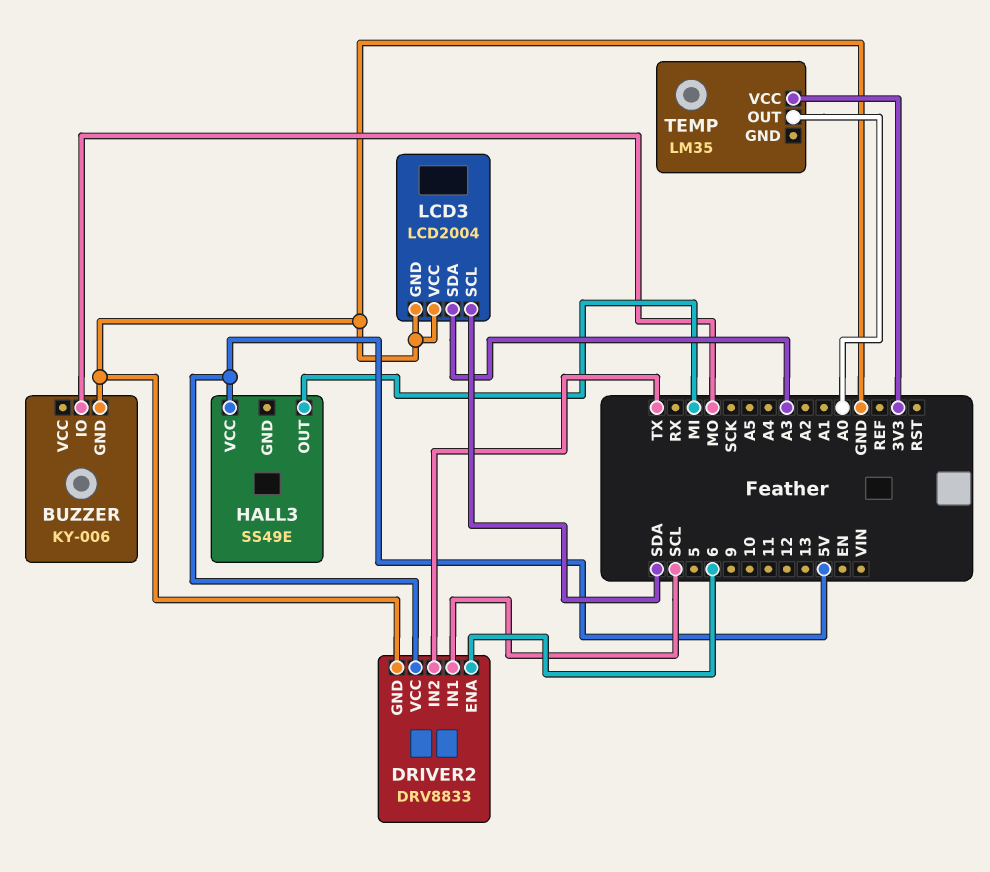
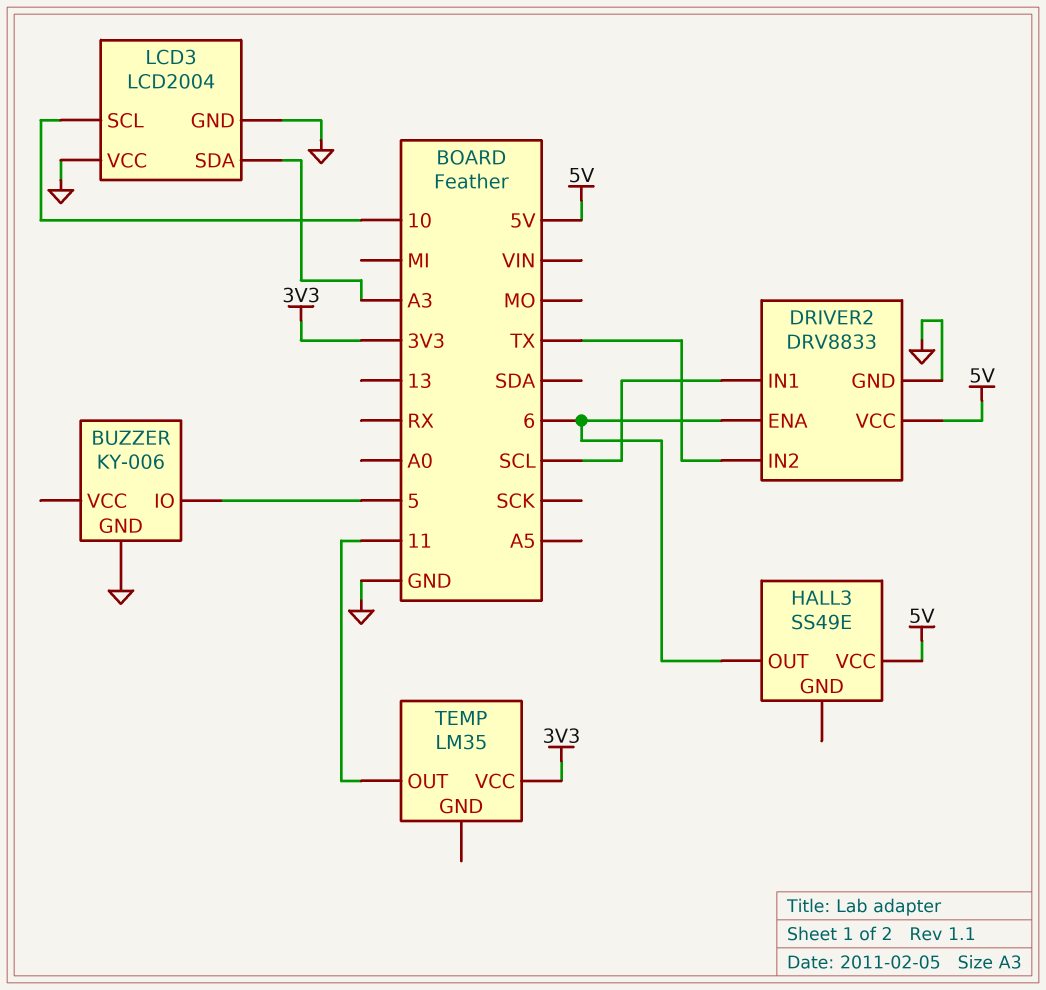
BUZZER pin IO: MO -> 5
HALL3 pin OUT: MI -> 6
LCD3 pin SCL: SDA -> 10
TEMP pin OUT: A0 -> 11

